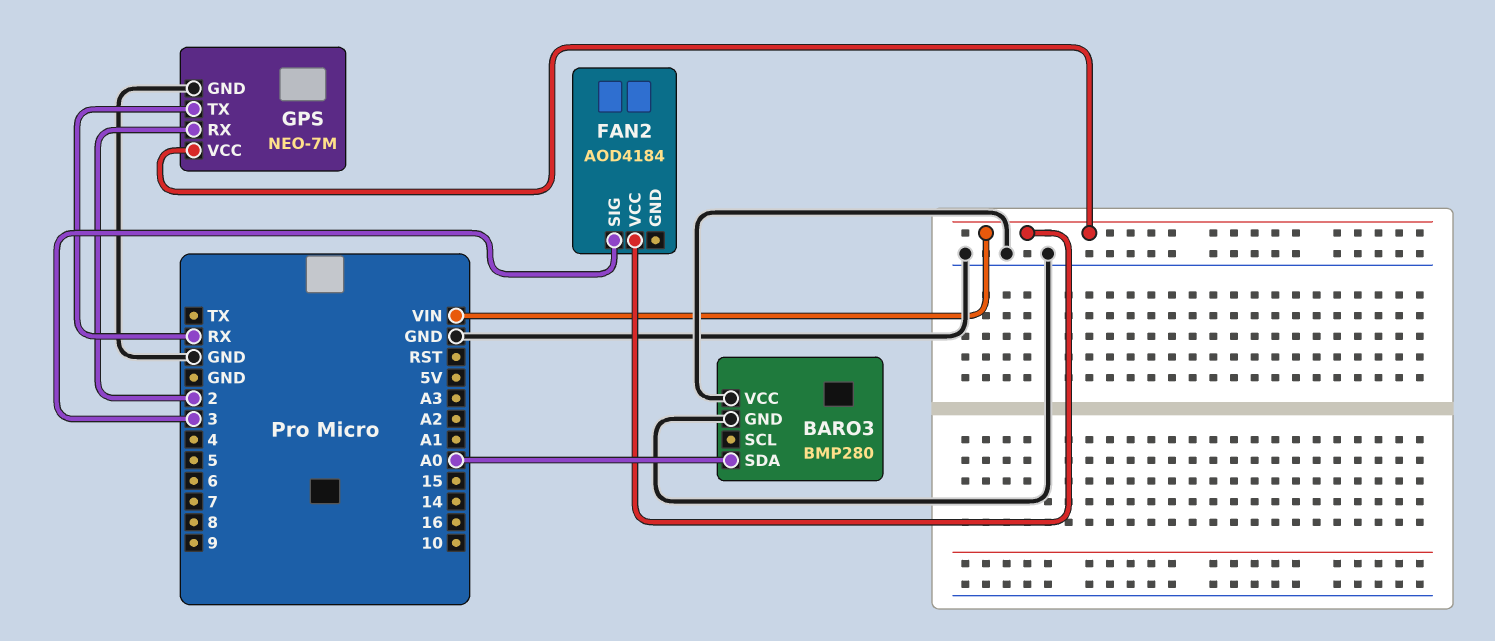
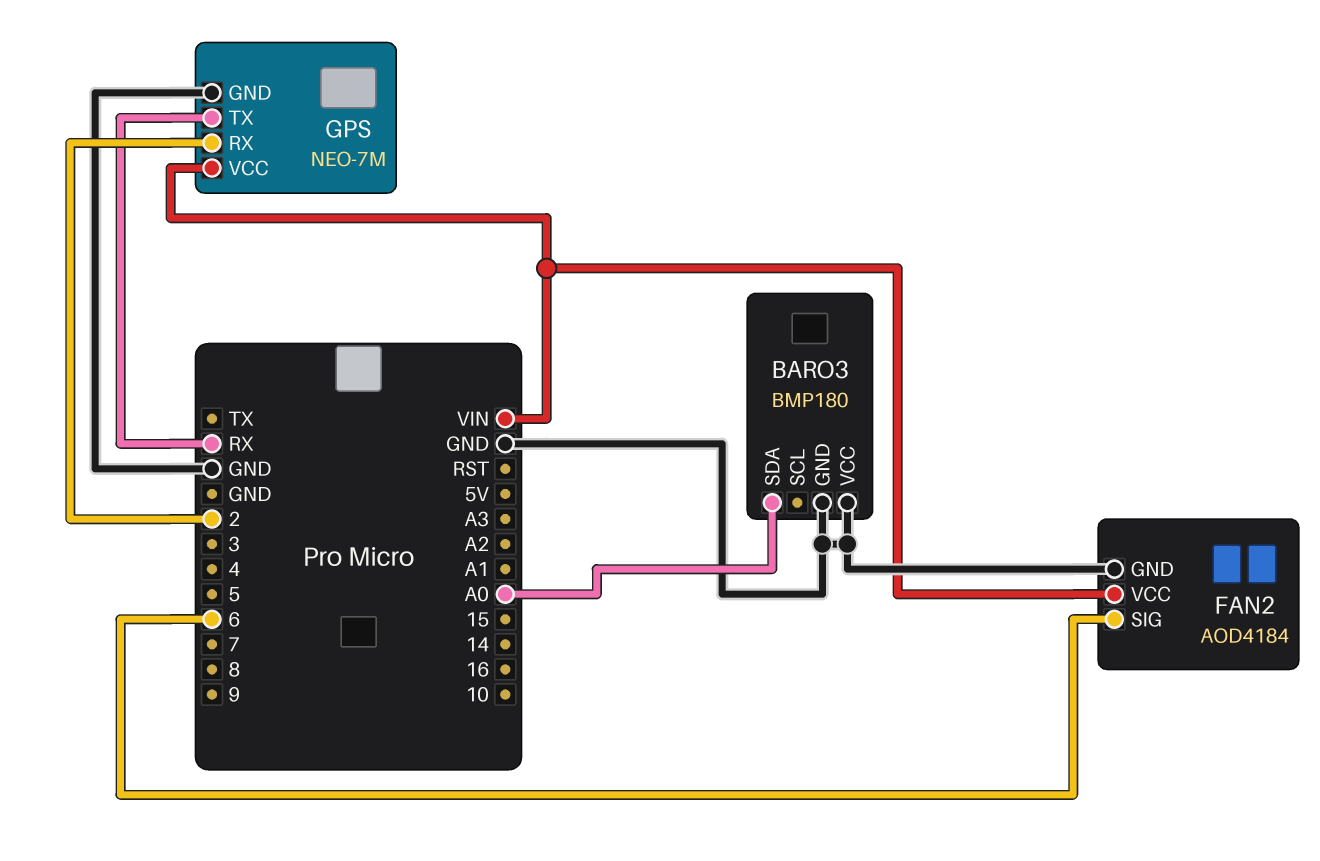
BARO3: BMP280 -> BMP180
FAN2 pin GND: none -> GND
FAN2 pin SIG: 3 -> 6

